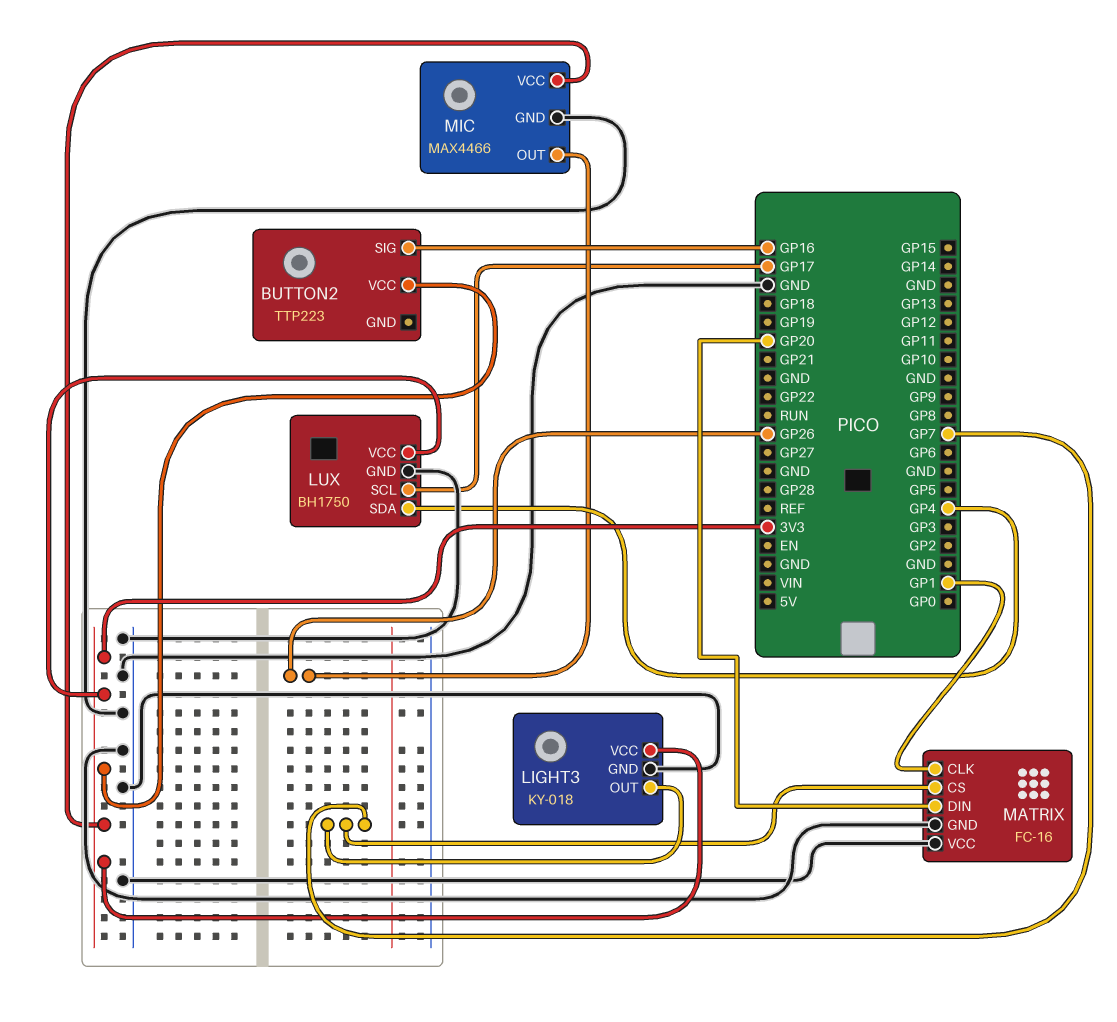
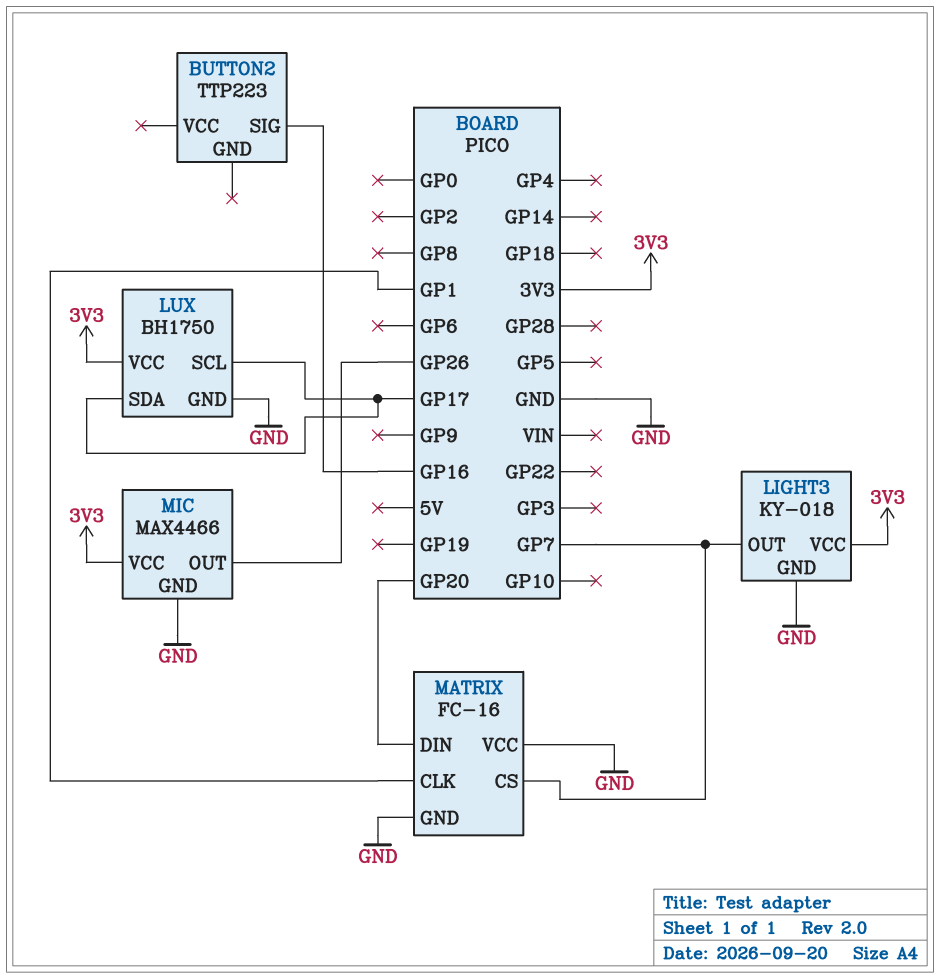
BUTTON2 pin VCC: 3V3 -> none
LUX pin SDA: GP4 -> GP17

